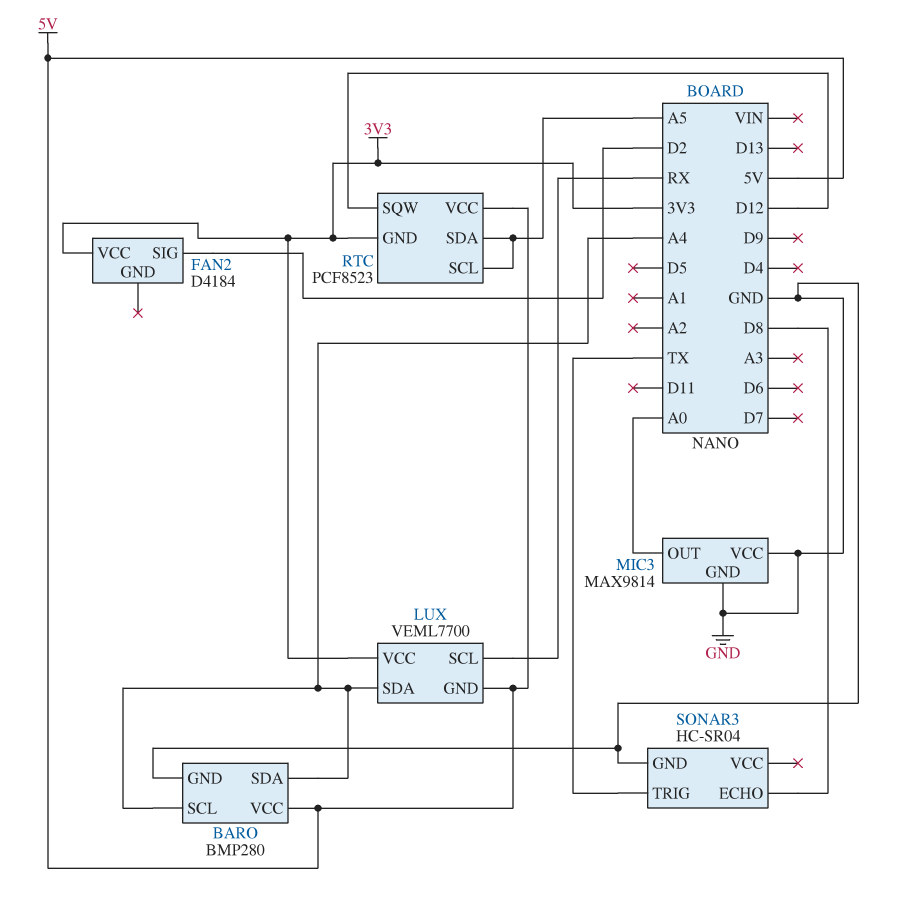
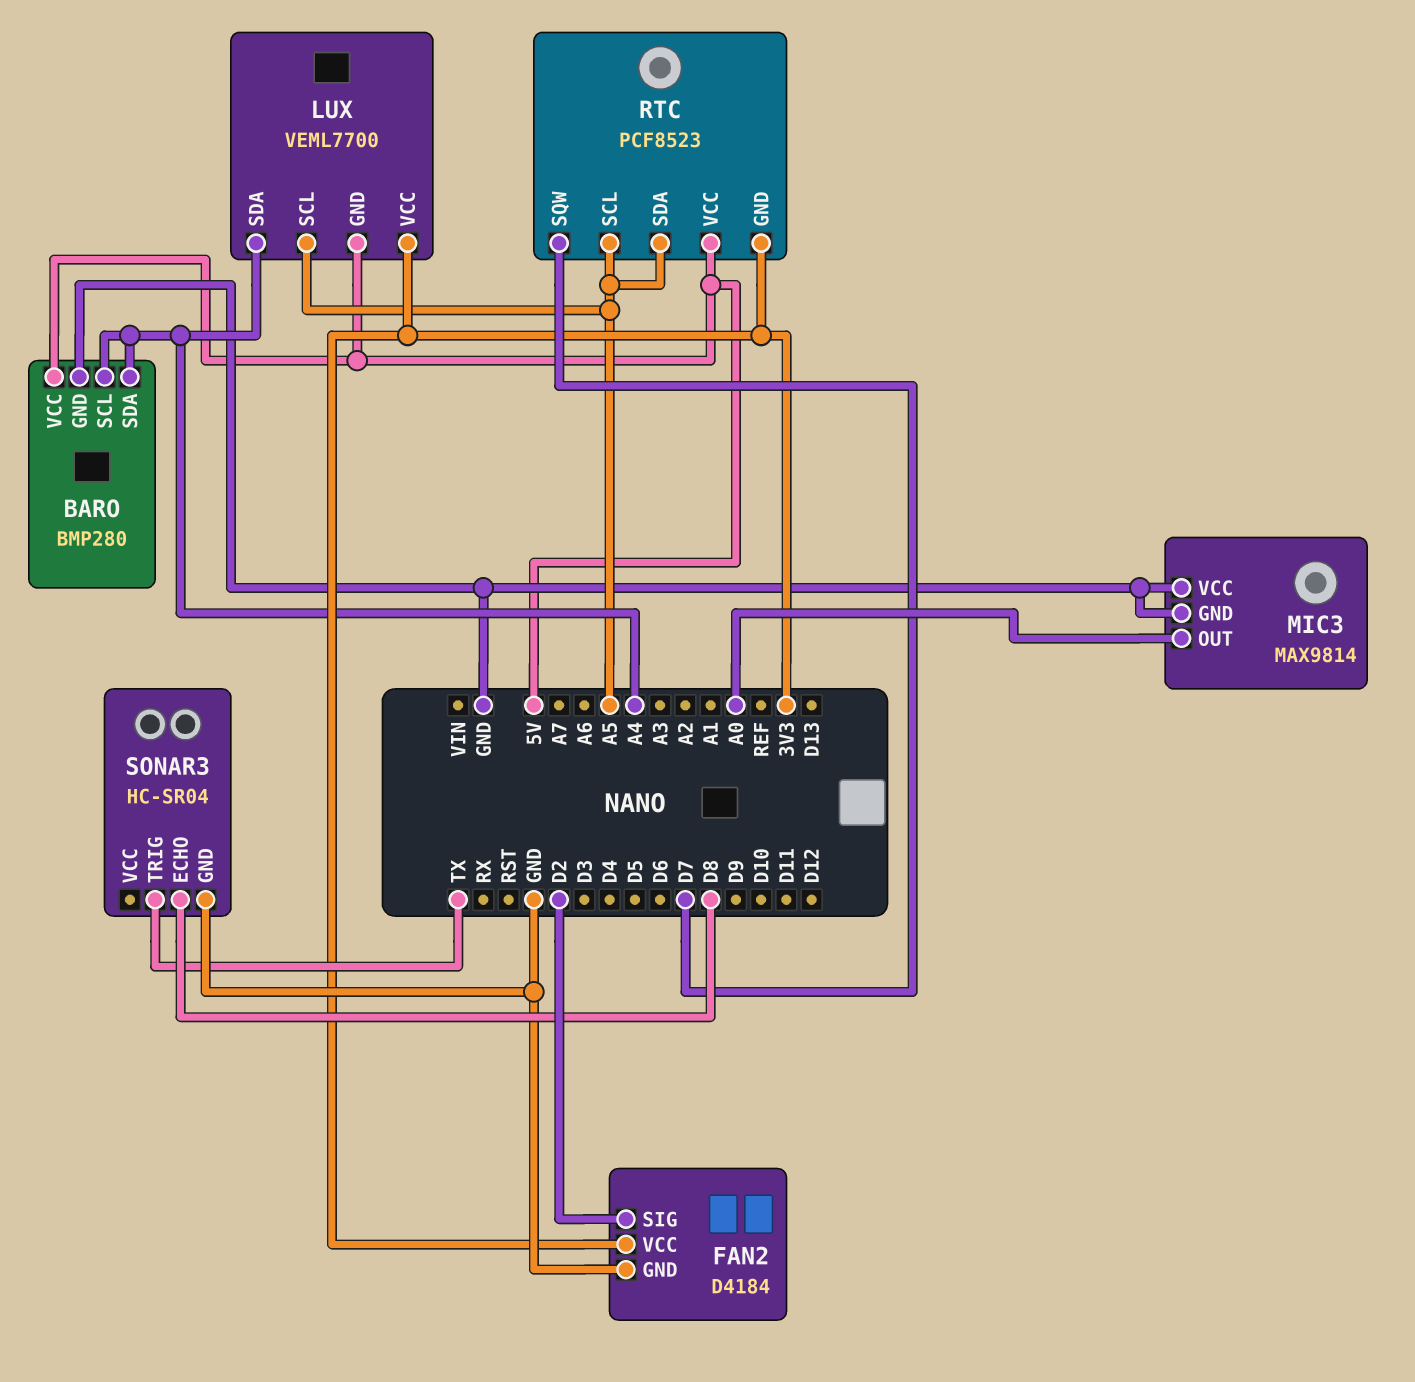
FAN2 pin GND: none -> GND
LUX pin SCL: RX -> A5
RTC pin SQW: D12 -> D7

